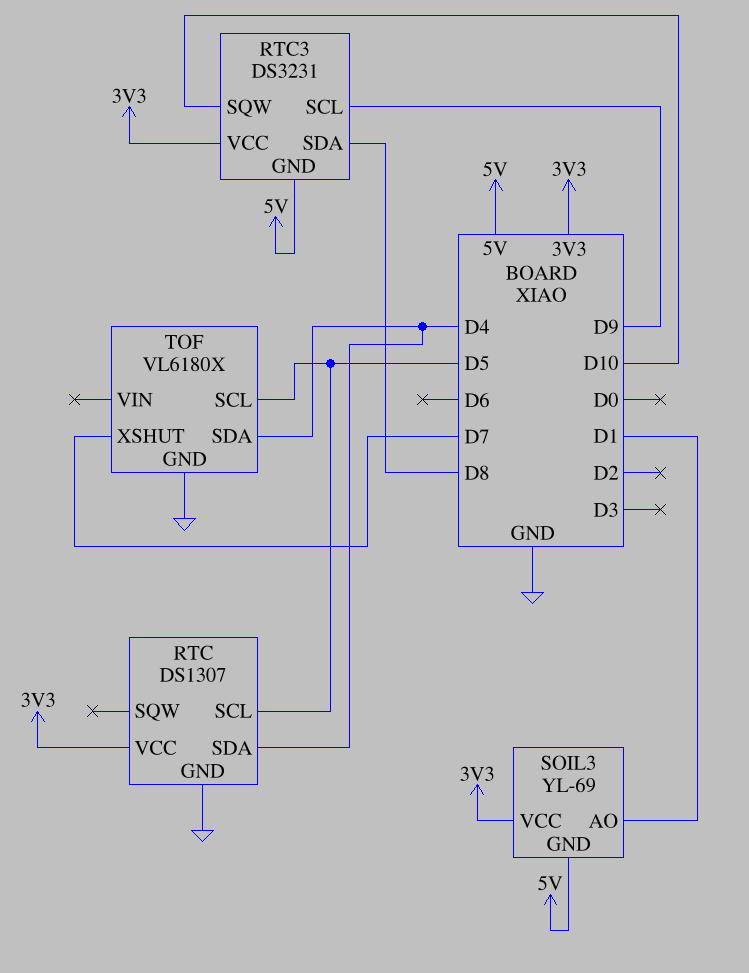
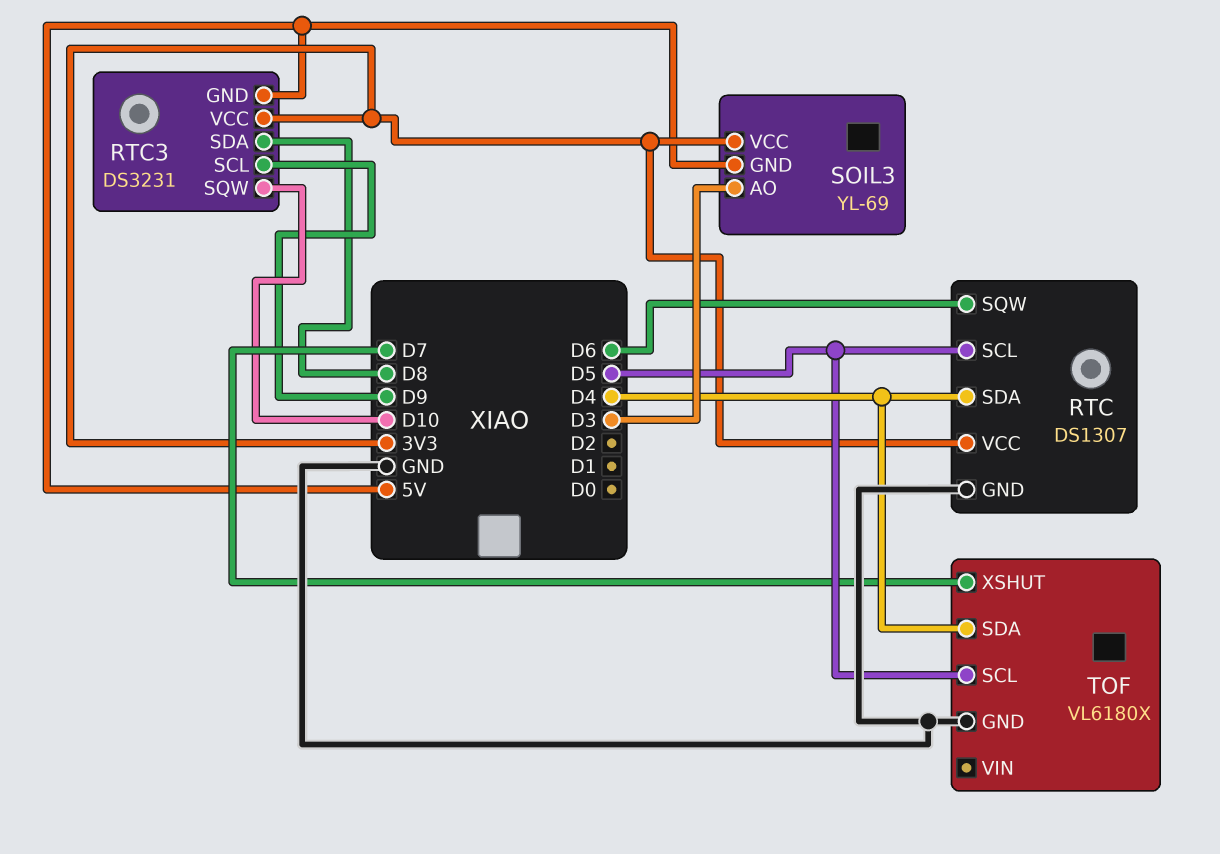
RTC pin SQW: none -> D6
SOIL3 pin AO: D1 -> D3

